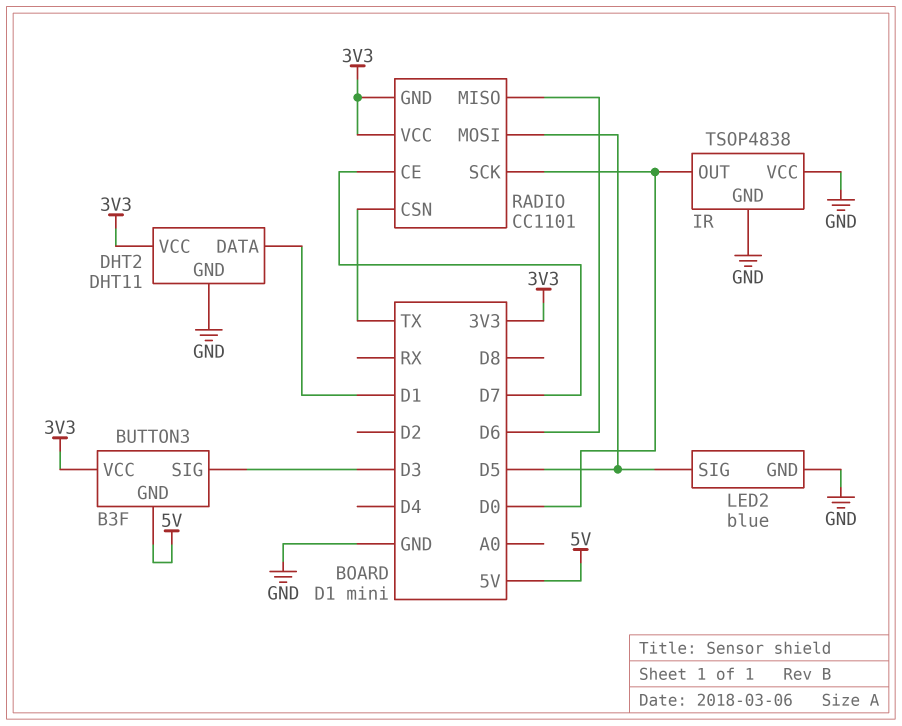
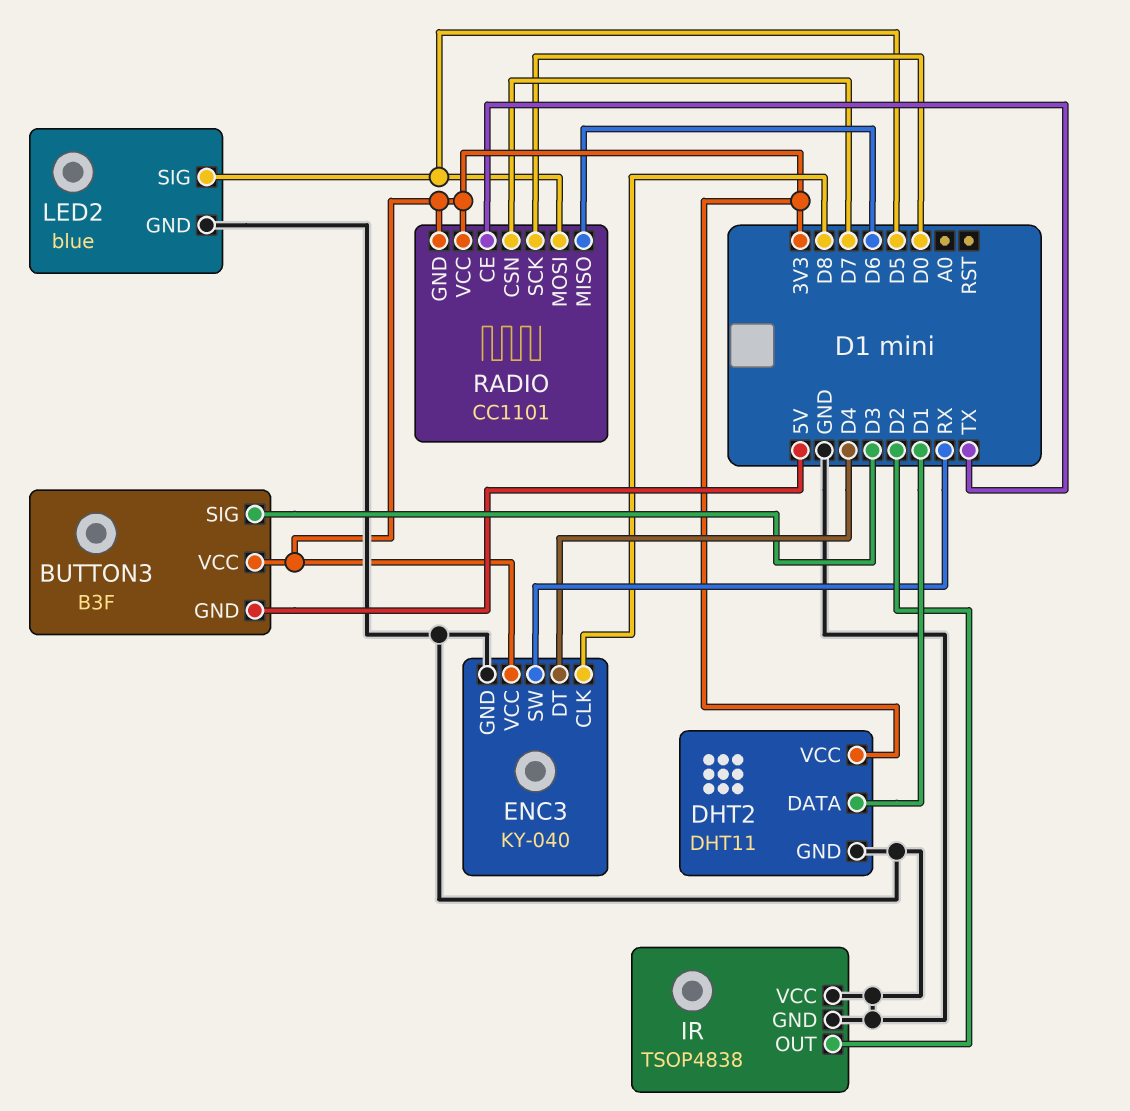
ENC3: none -> KY-040
ENC3 pin CLK: none -> D8
ENC3 pin DT: none -> D4
ENC3 pin GND: none -> GND
ENC3 pin SW: none -> RX
ENC3 pin VCC: none -> 3V3
IR pin OUT: D0 -> D2
RADIO pin CE: D7 -> TX
RADIO pin CSN: TX -> D7

